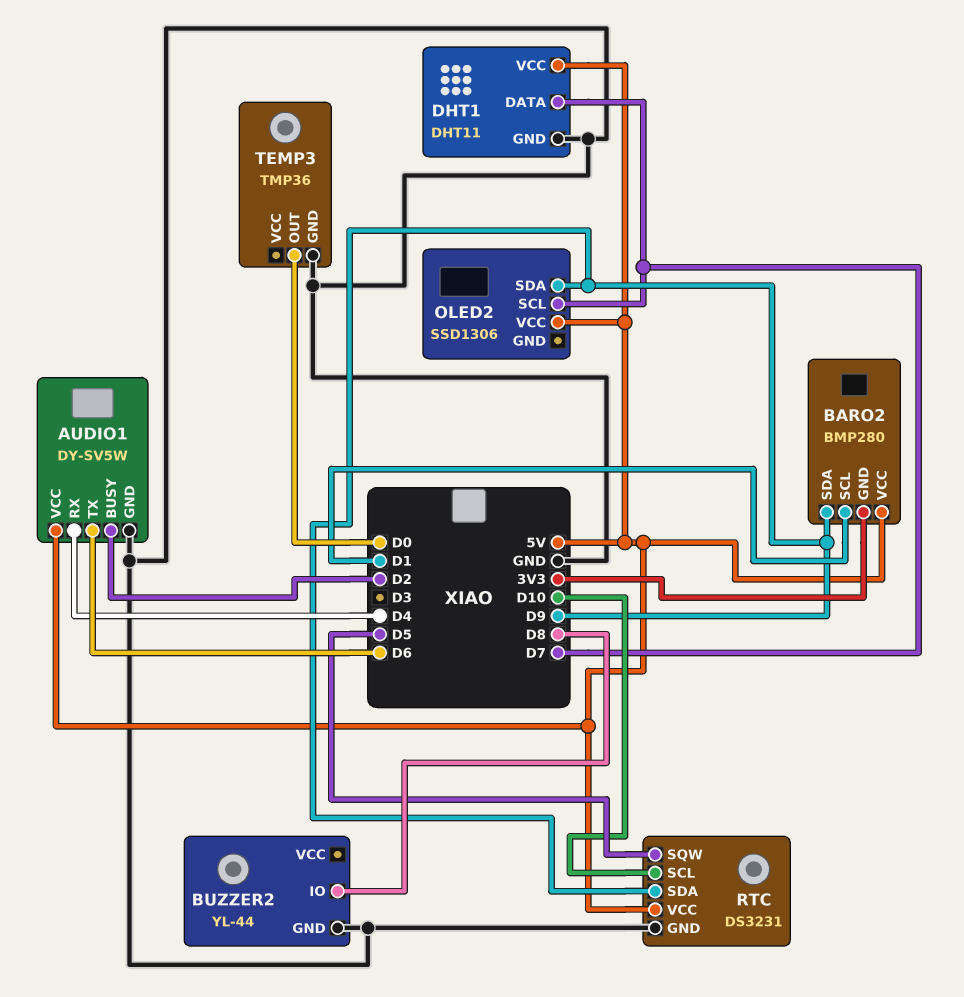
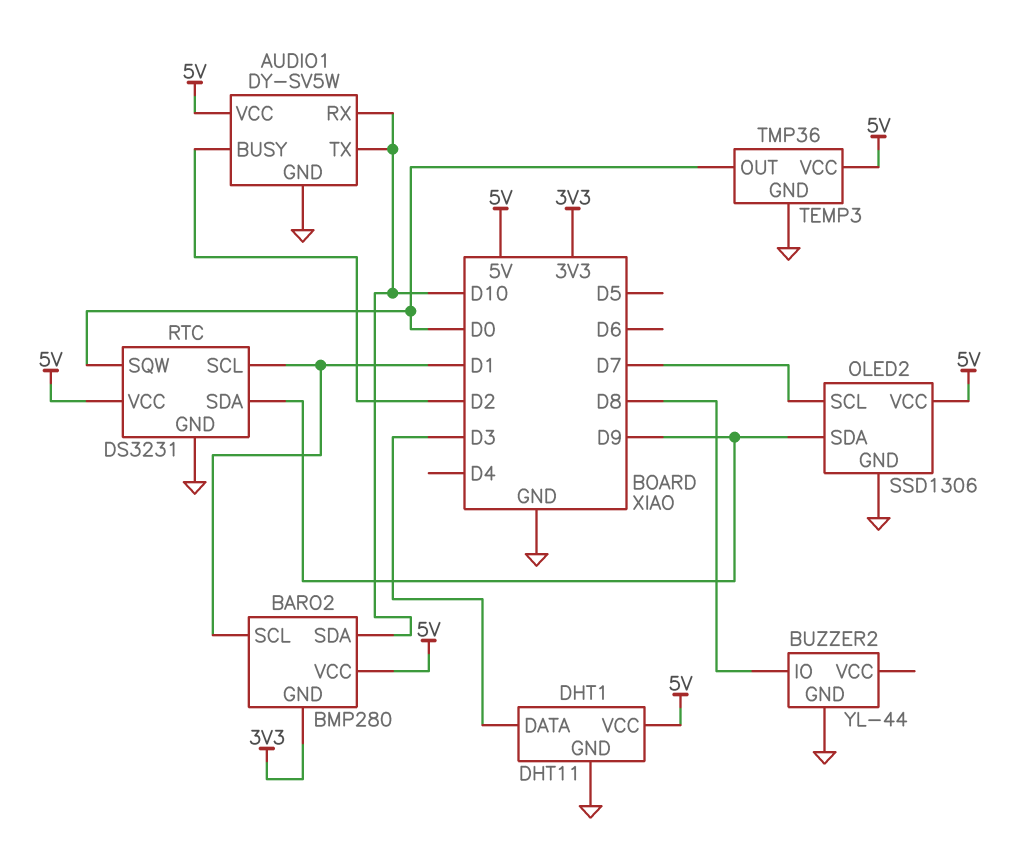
AUDIO1 pin RX: D4 -> D10
AUDIO1 pin TX: D6 -> D10
BARO2 pin SDA: D9 -> D10
DHT1 pin DATA: D7 -> D3
OLED2 pin GND: none -> GND
RTC pin SCL: D10 -> D1
RTC pin SQW: D5 -> D0
TEMP3 pin VCC: none -> 5V

